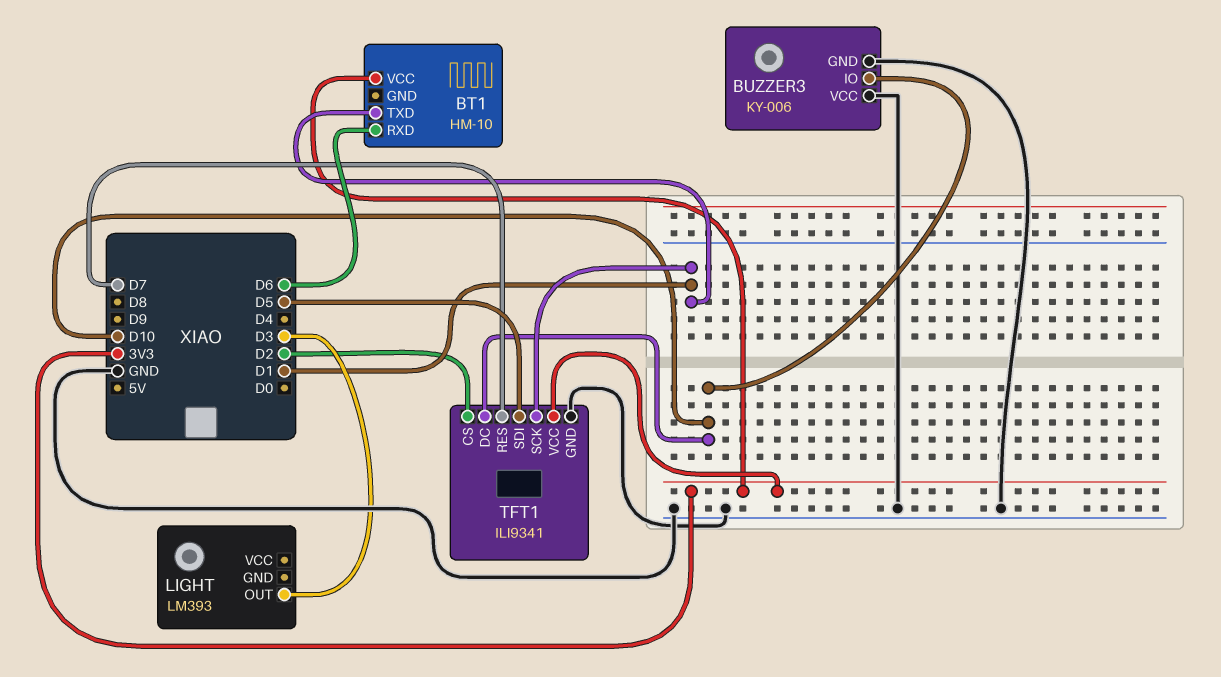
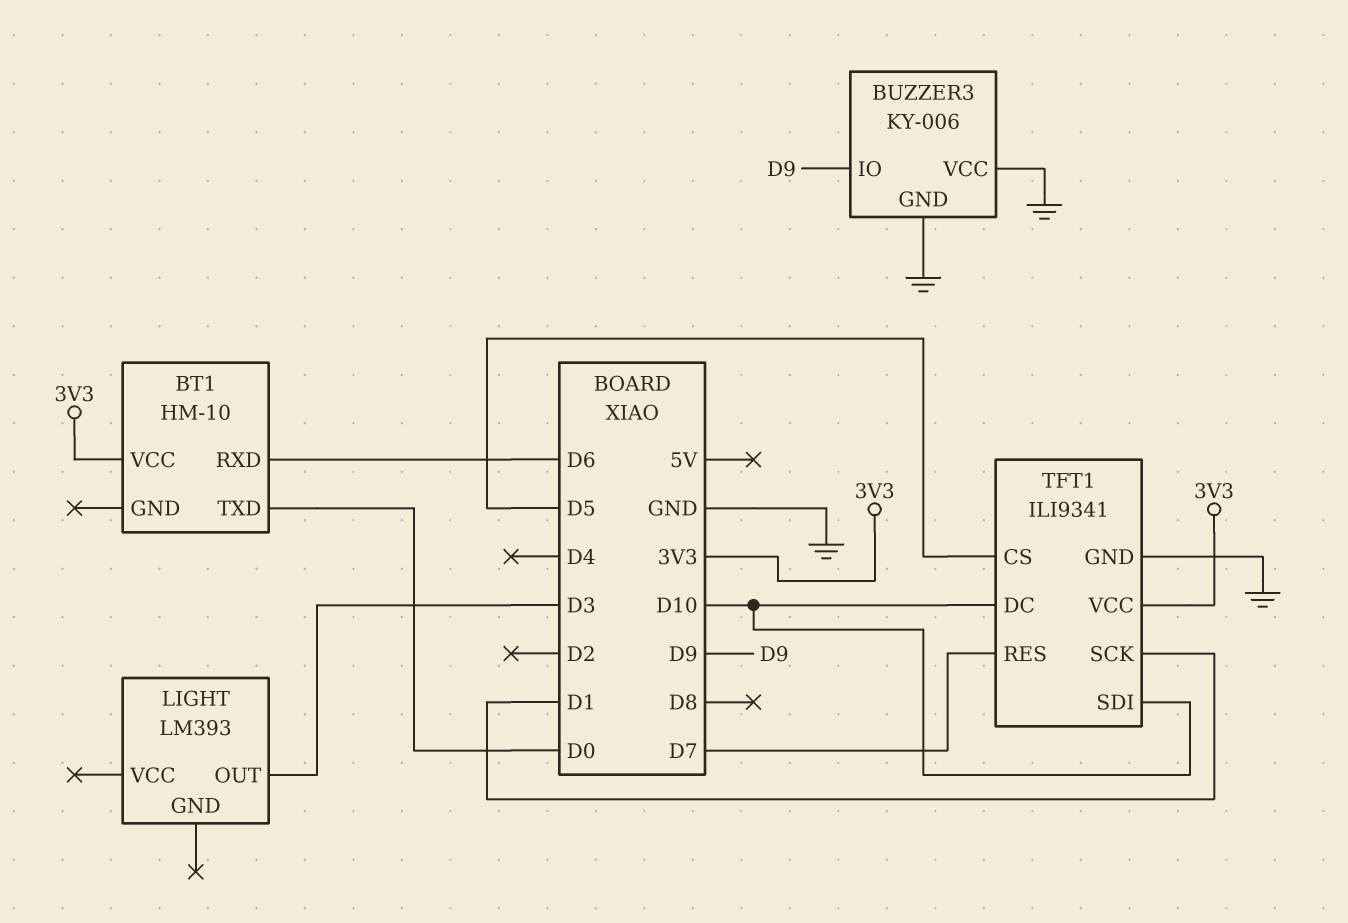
BT1 pin TXD: D1 -> D0
BUZZER3 pin IO: D10 -> D9
TFT1 pin CS: D2 -> D5
TFT1 pin SDI: D5 -> D10

